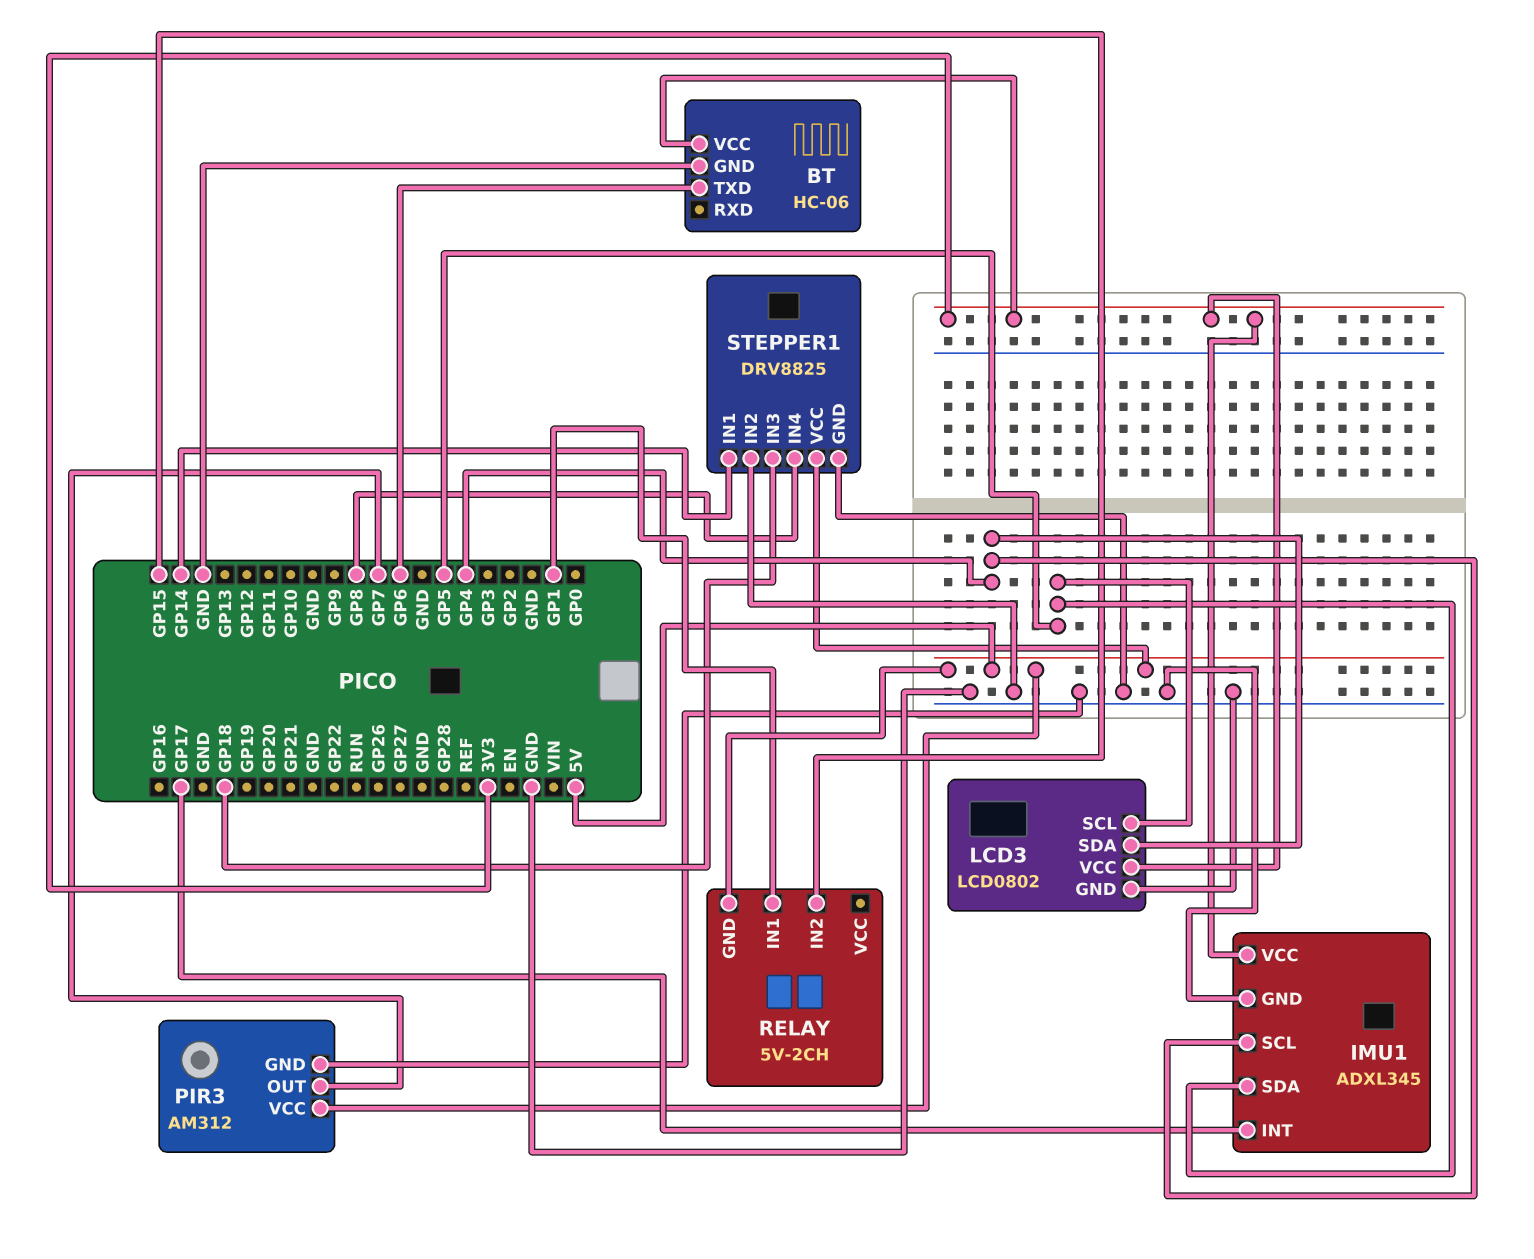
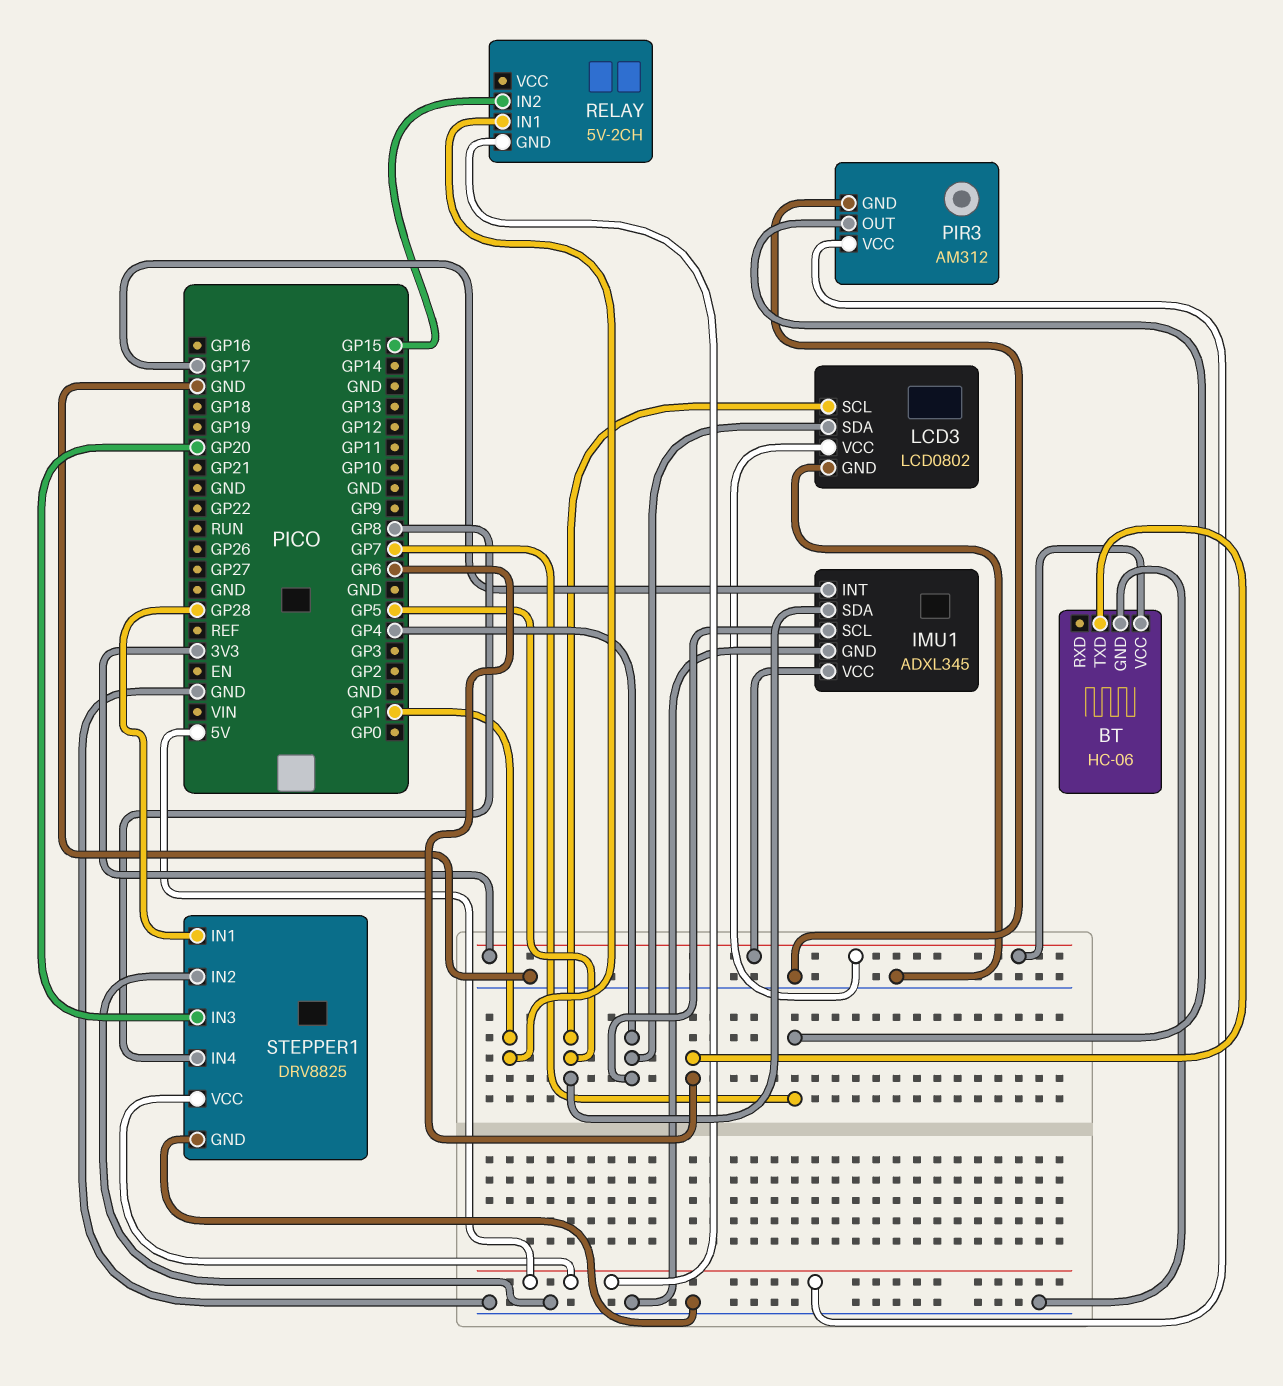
STEPPER1 pin IN1: GP14 -> GP28
STEPPER1 pin IN3: GP18 -> GP20

